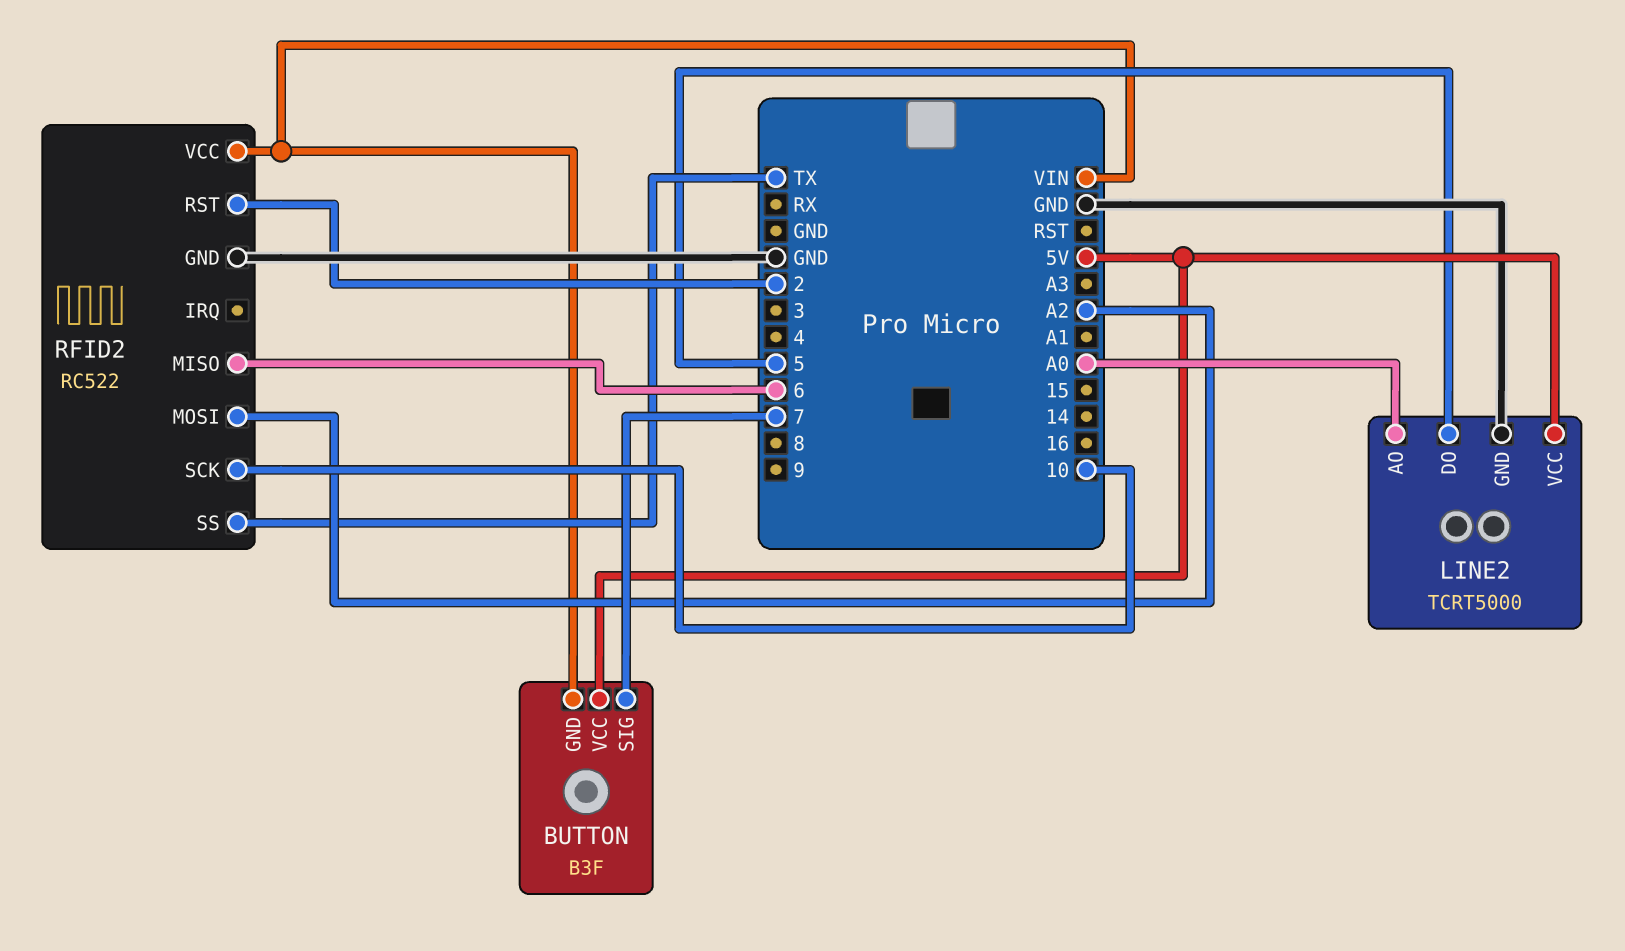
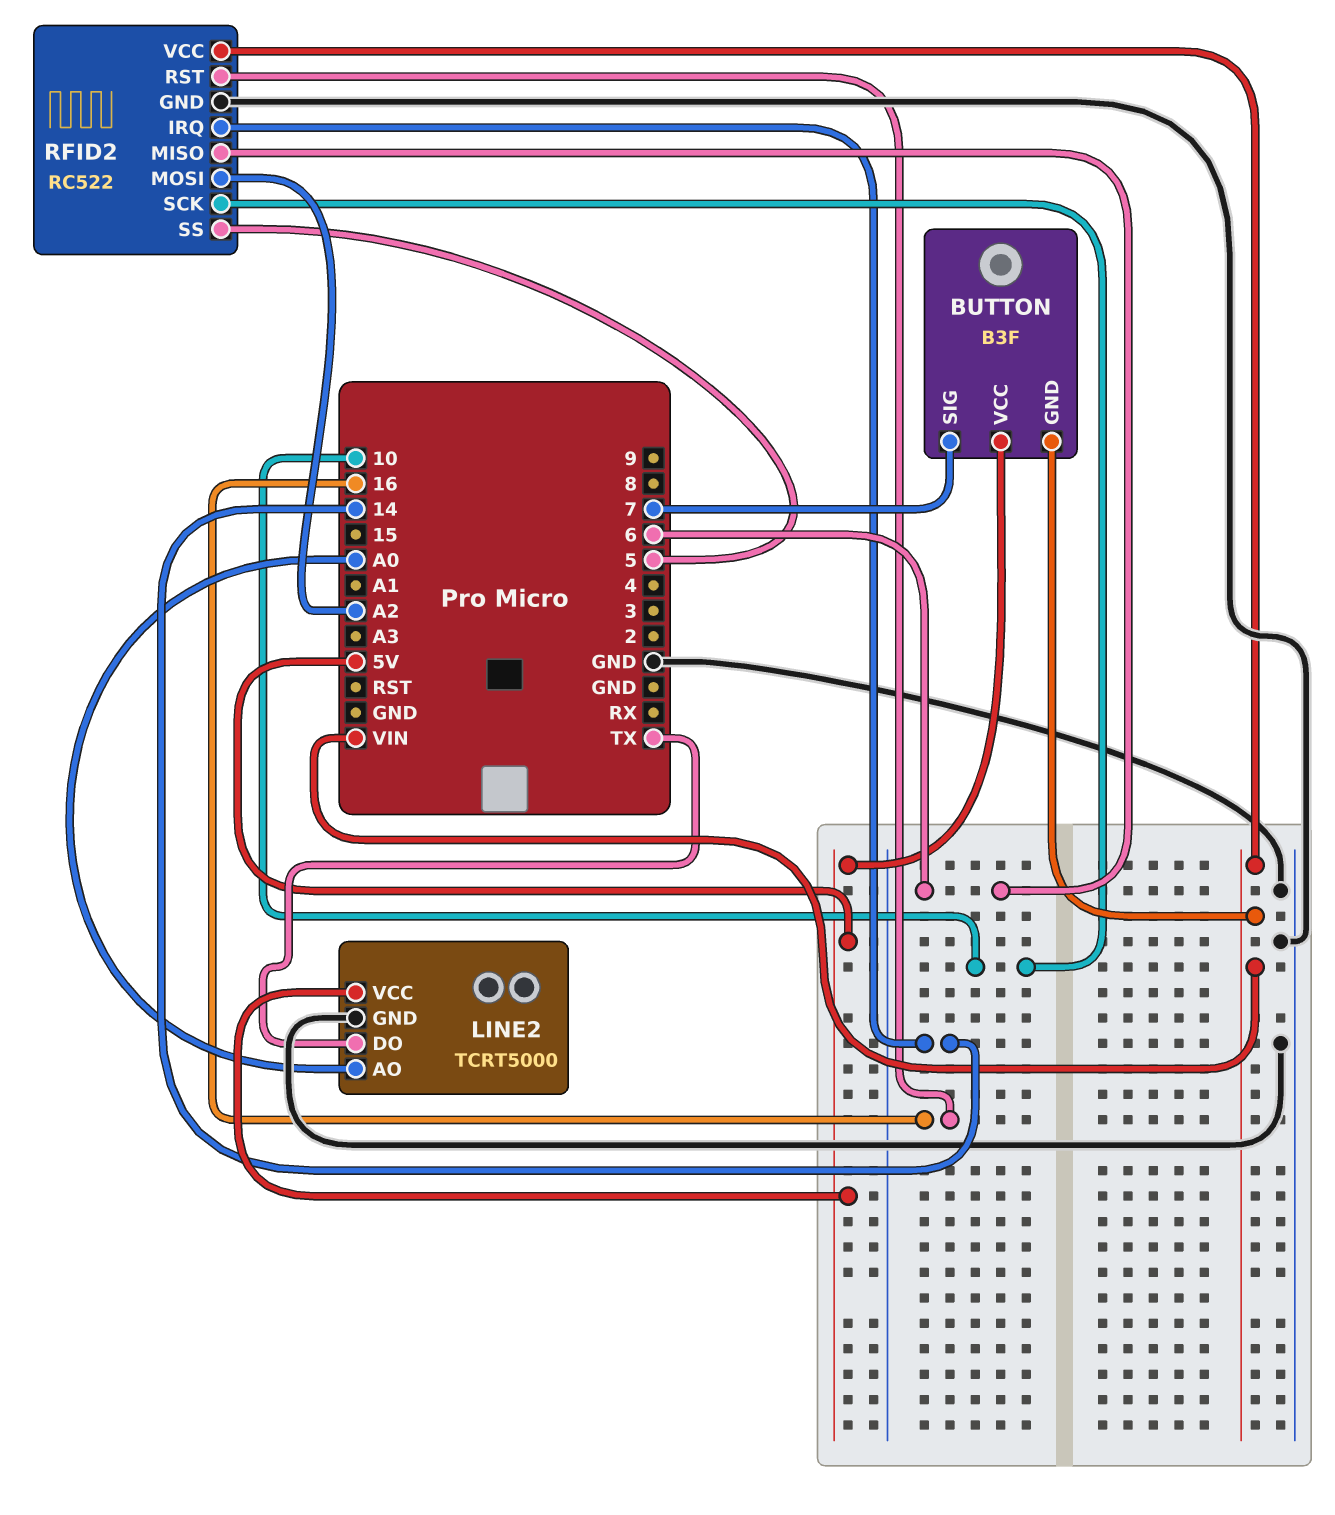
LINE2 pin DO: 5 -> TX
RFID2 pin IRQ: none -> 14
RFID2 pin RST: 2 -> 16
RFID2 pin SS: TX -> 5

